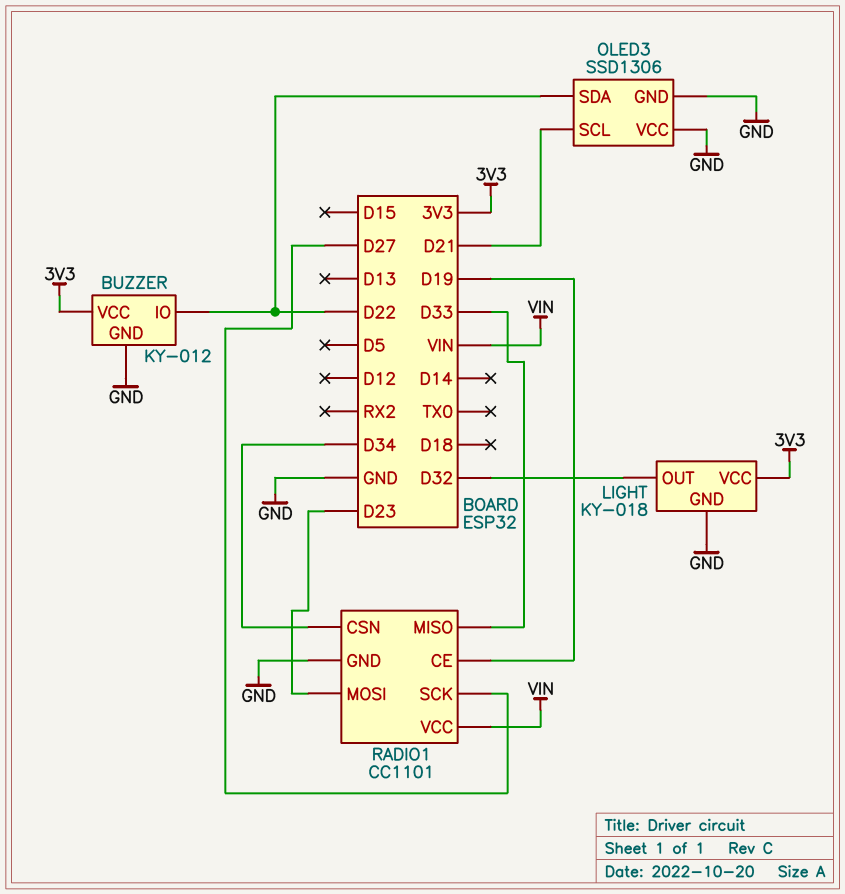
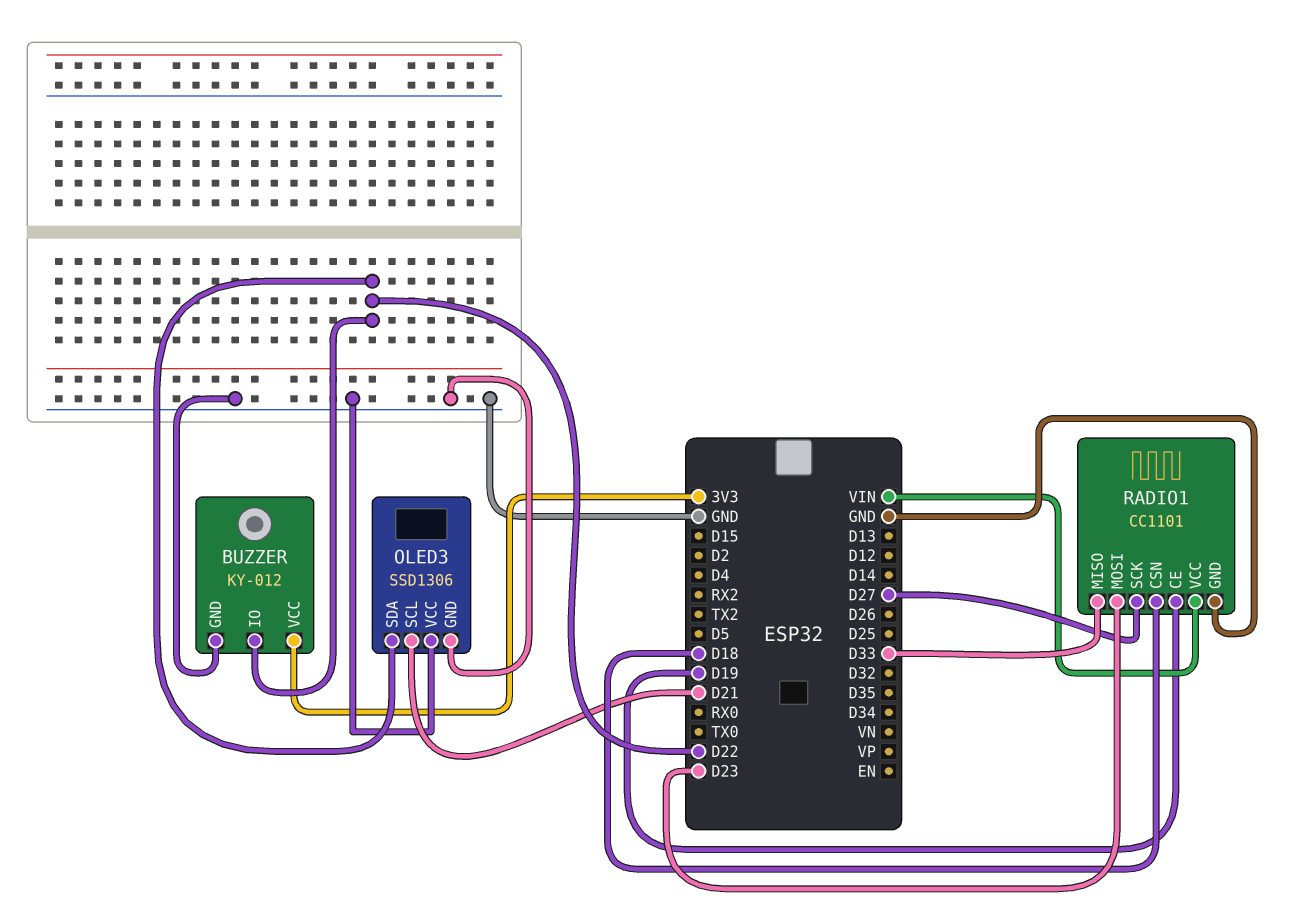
LIGHT: KY-018 -> none
LIGHT pin GND: GND -> none
LIGHT pin OUT: D32 -> none
LIGHT pin VCC: 3V3 -> none
RADIO1 pin CSN: D34 -> D18

